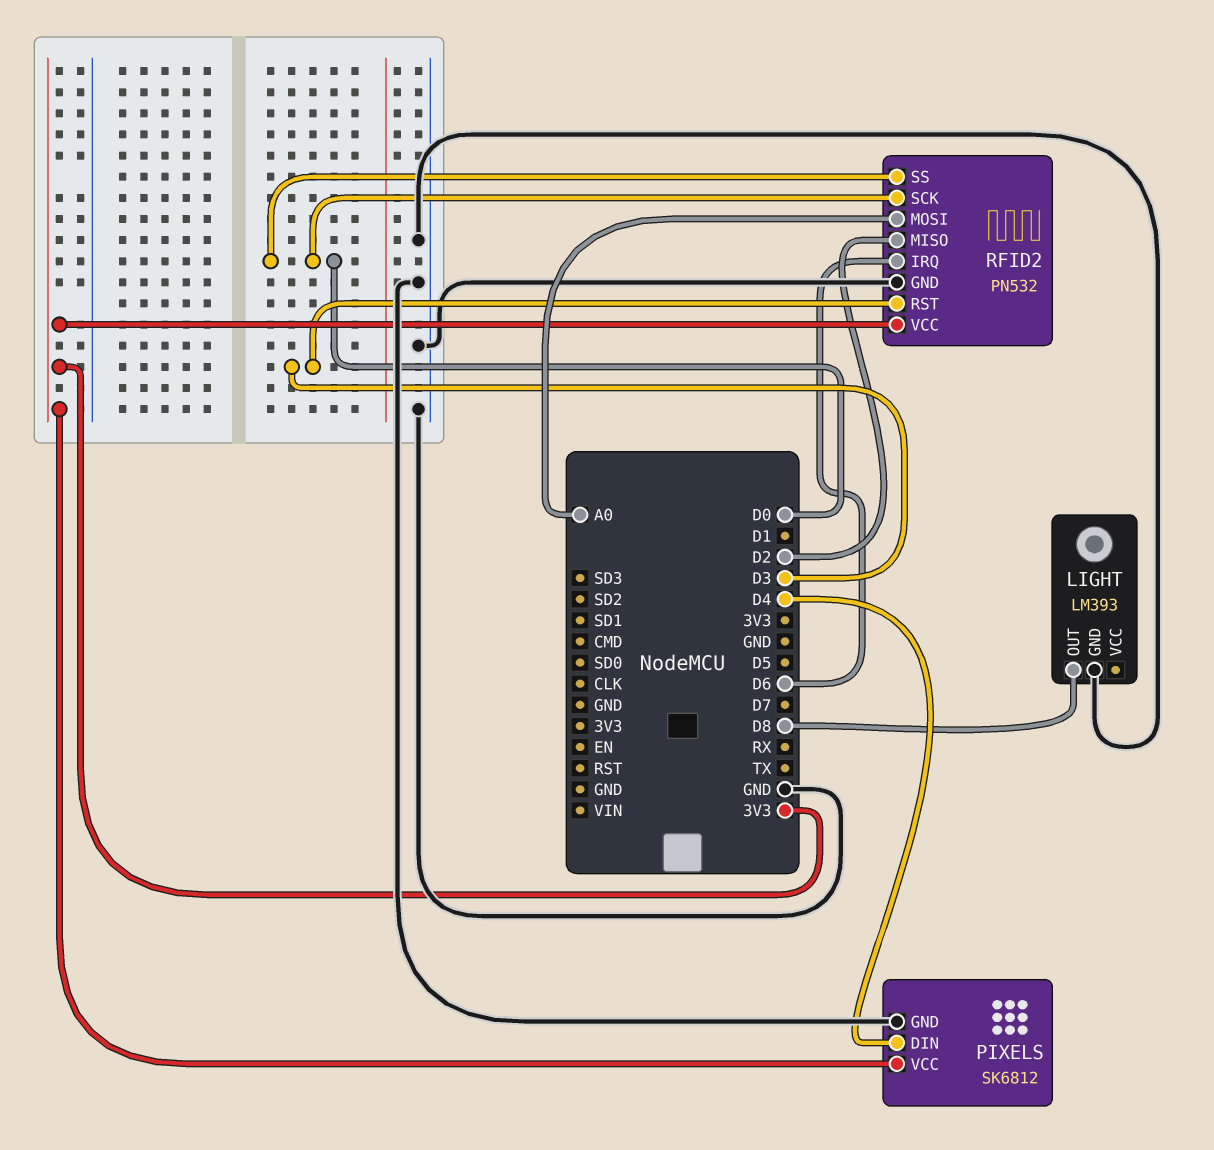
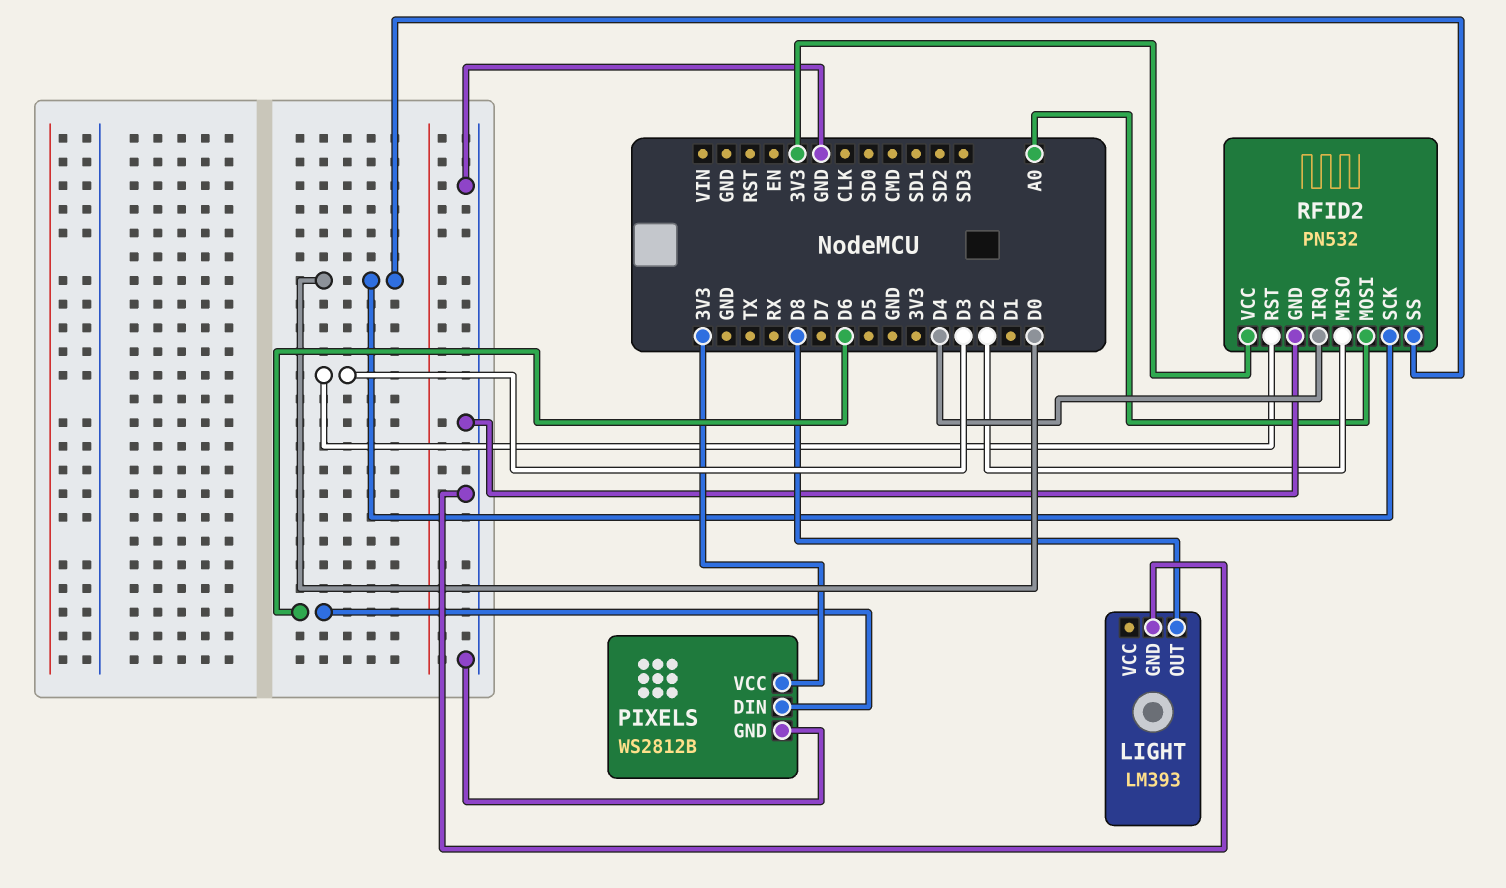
PIXELS: SK6812 -> WS2812B
PIXELS pin DIN: D4 -> D6
RFID2 pin IRQ: D6 -> D4

